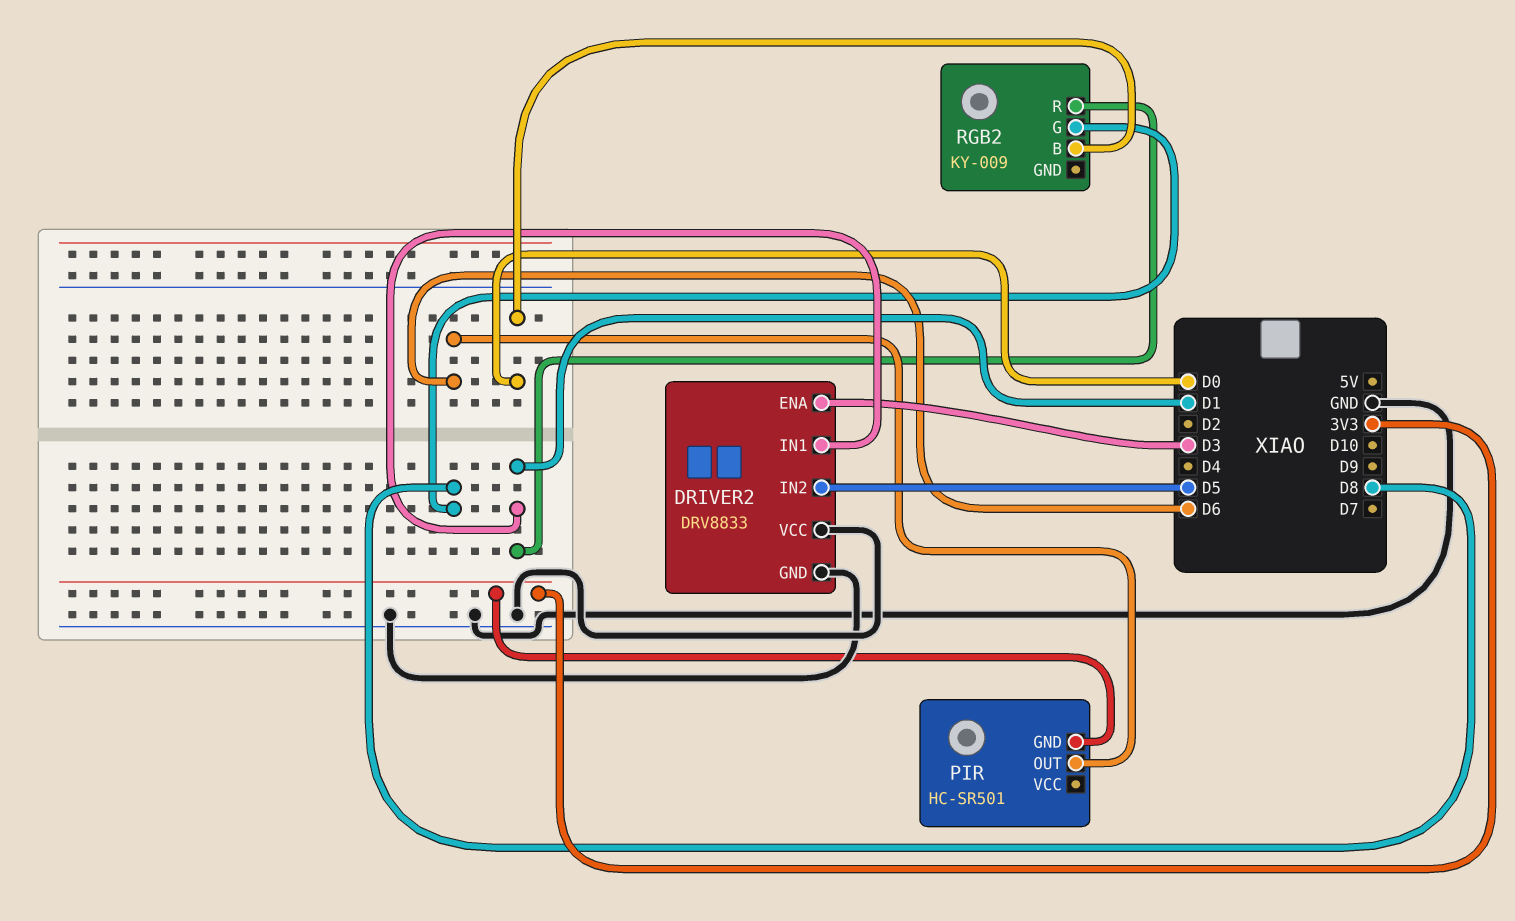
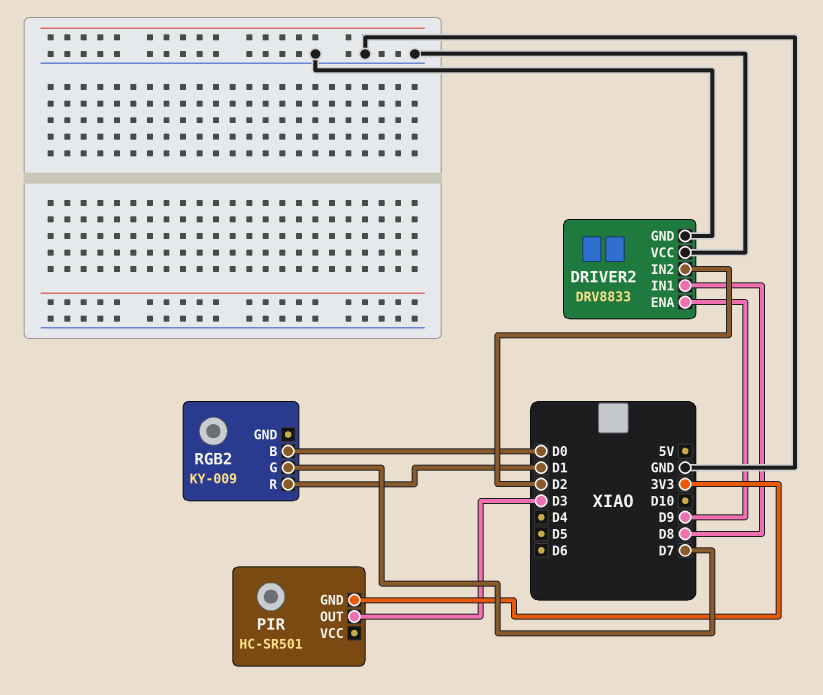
DRIVER2 pin ENA: D3 -> D9
DRIVER2 pin IN1: D1 -> D8
DRIVER2 pin IN2: D5 -> D2
PIR pin OUT: D6 -> D3
RGB2 pin G: D8 -> D7

